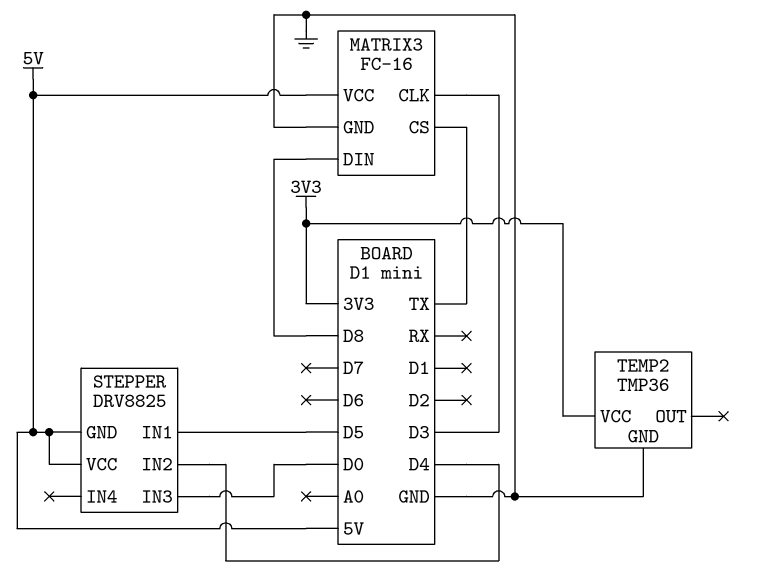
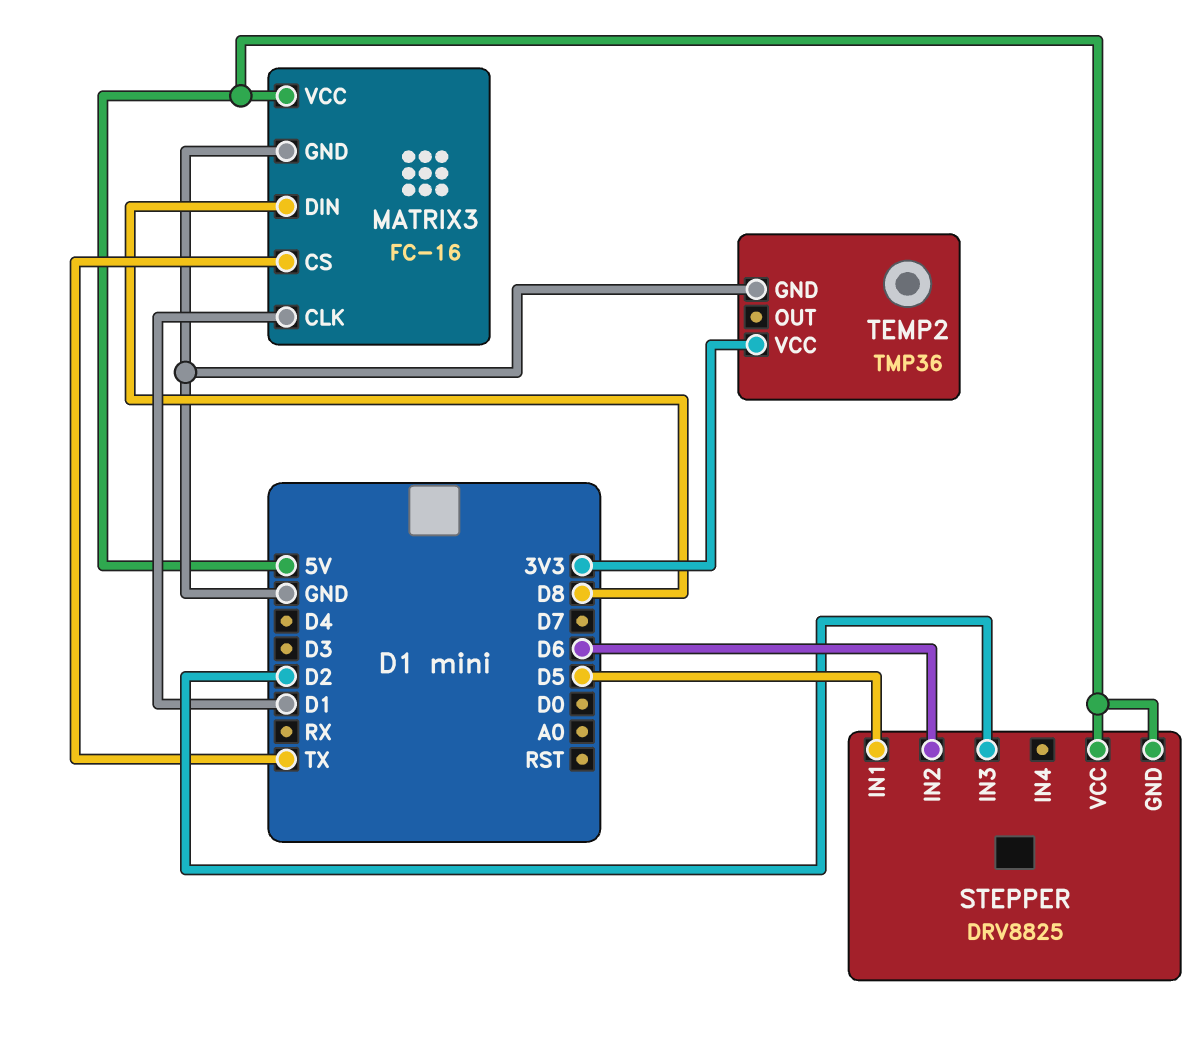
MATRIX3 pin CLK: D3 -> D1
STEPPER pin IN2: D4 -> D6
STEPPER pin IN3: D0 -> D2

